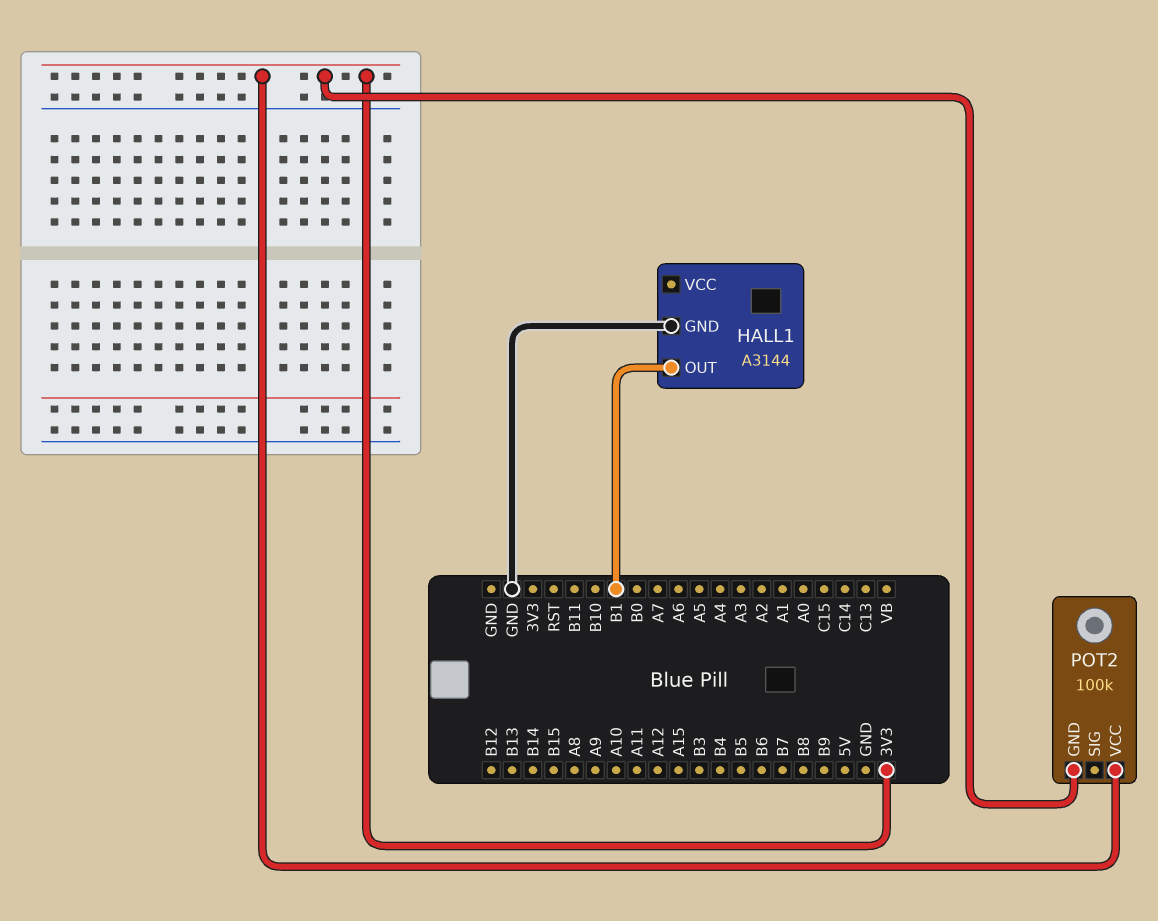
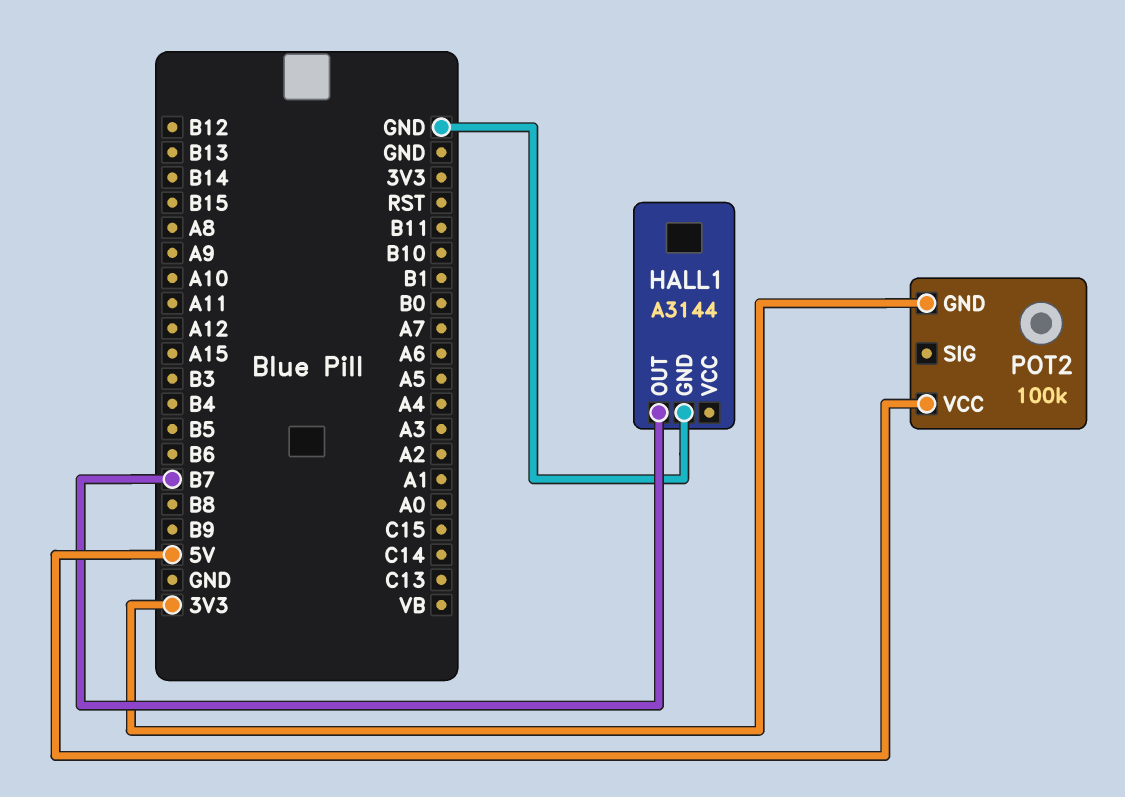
HALL1 pin OUT: B1 -> B7
POT2 pin VCC: 3V3 -> 5V

